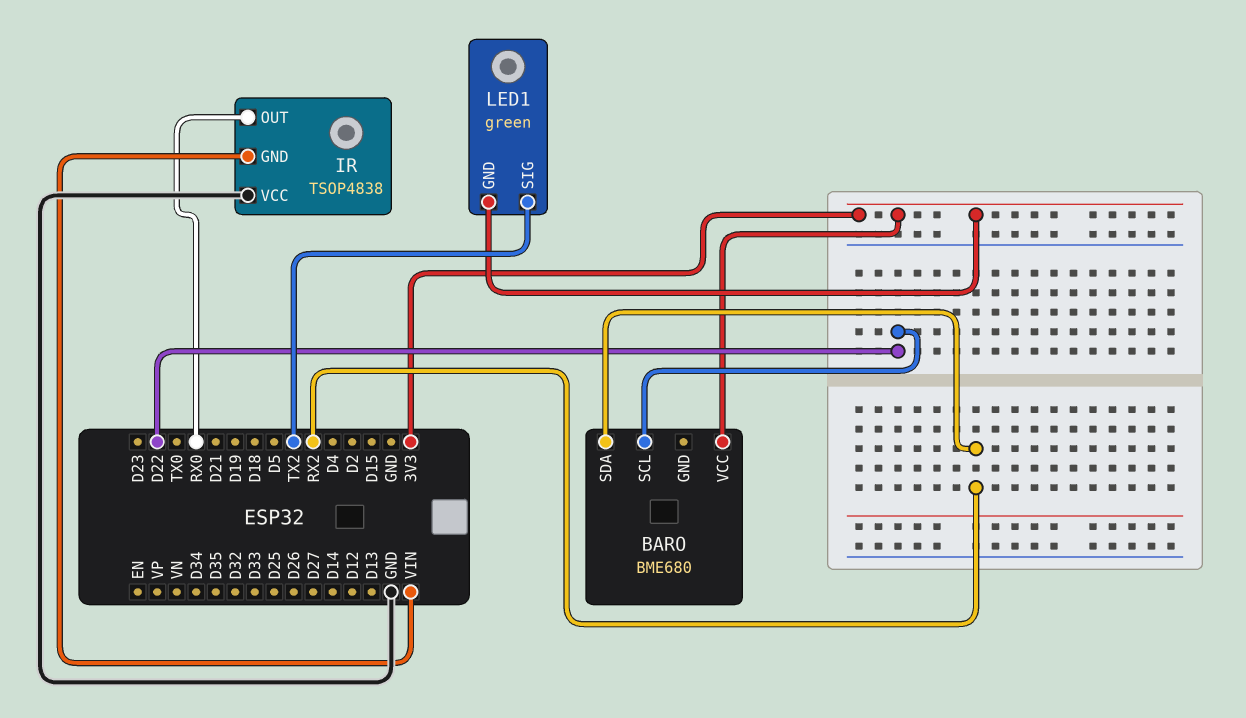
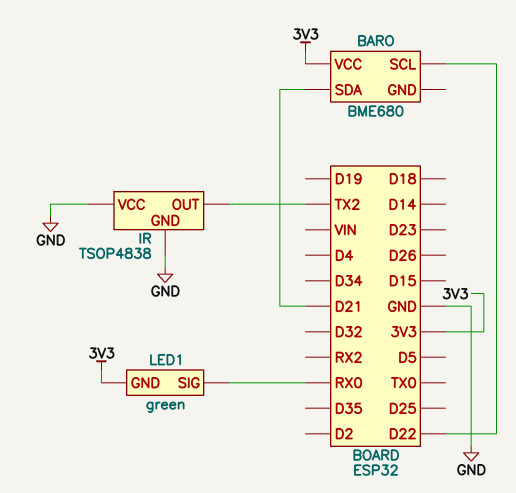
BARO pin SDA: RX2 -> D21
IR pin GND: VIN -> GND
IR pin OUT: RX0 -> TX2
LED1 pin SIG: TX2 -> RX0

